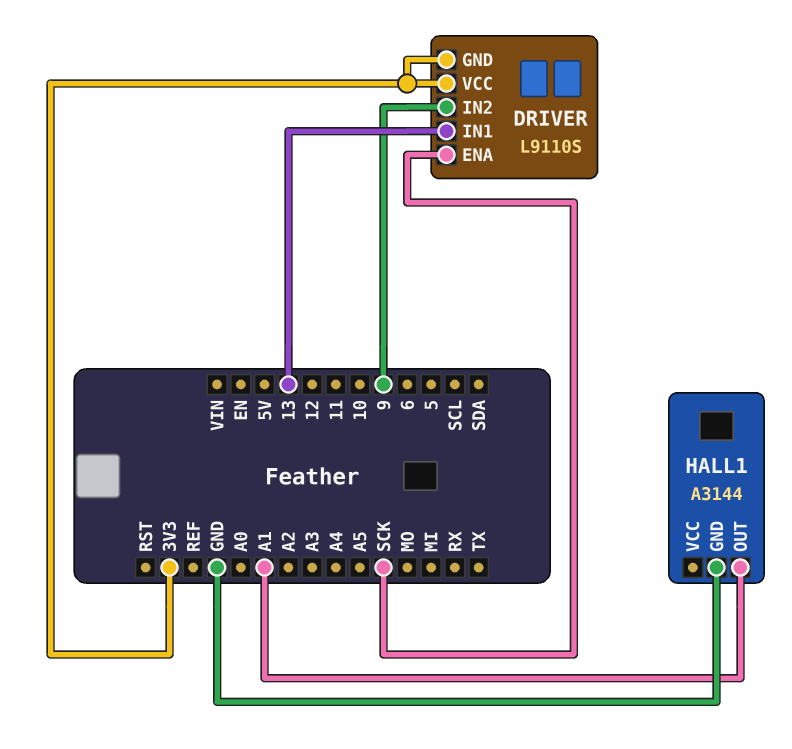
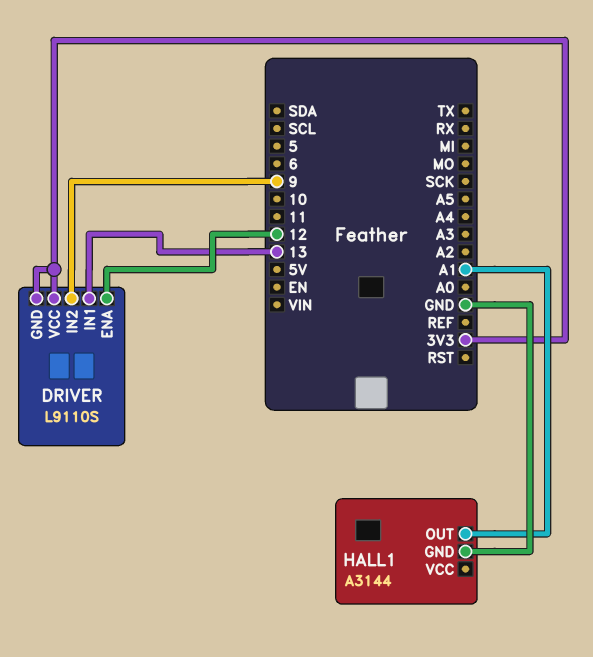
DRIVER pin ENA: SCK -> 12

